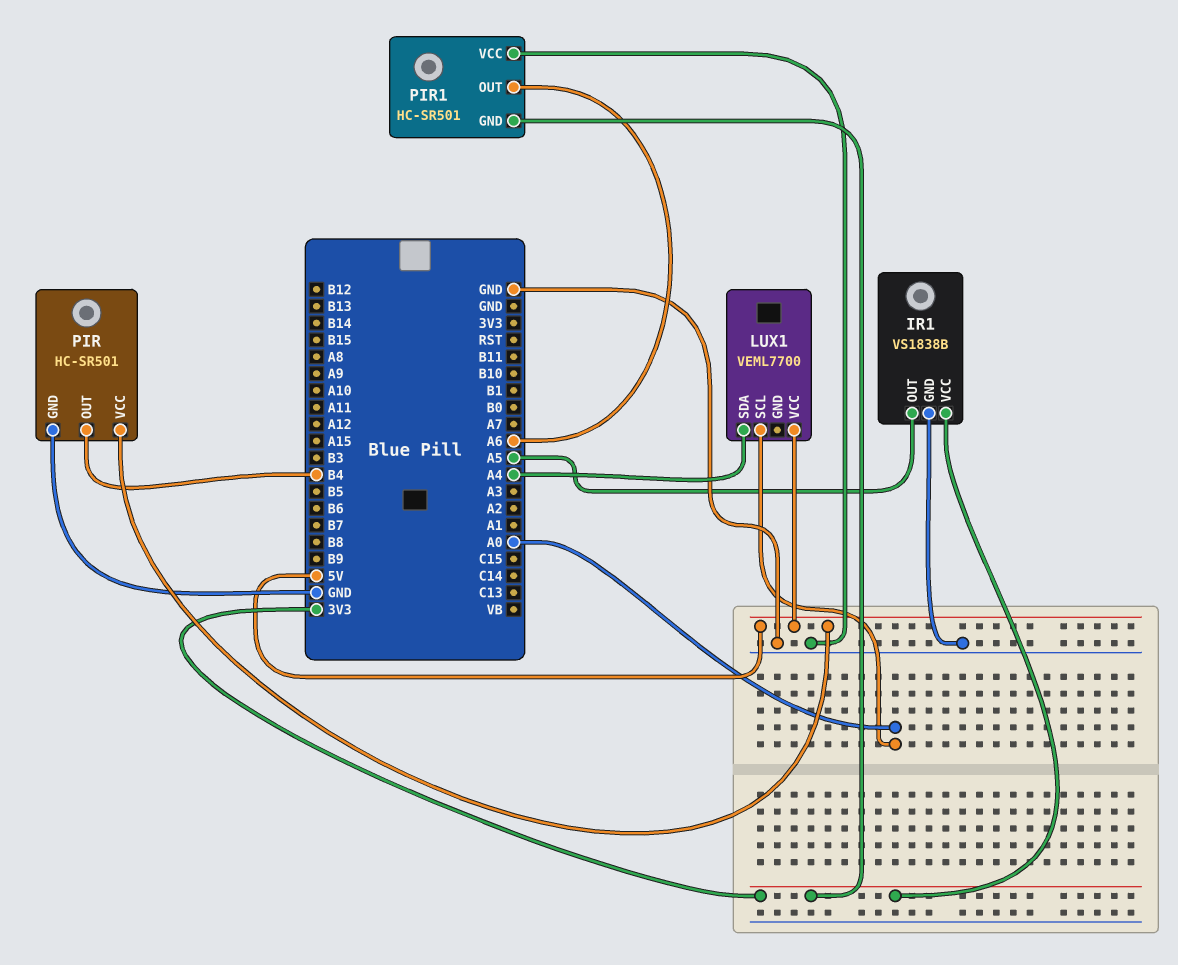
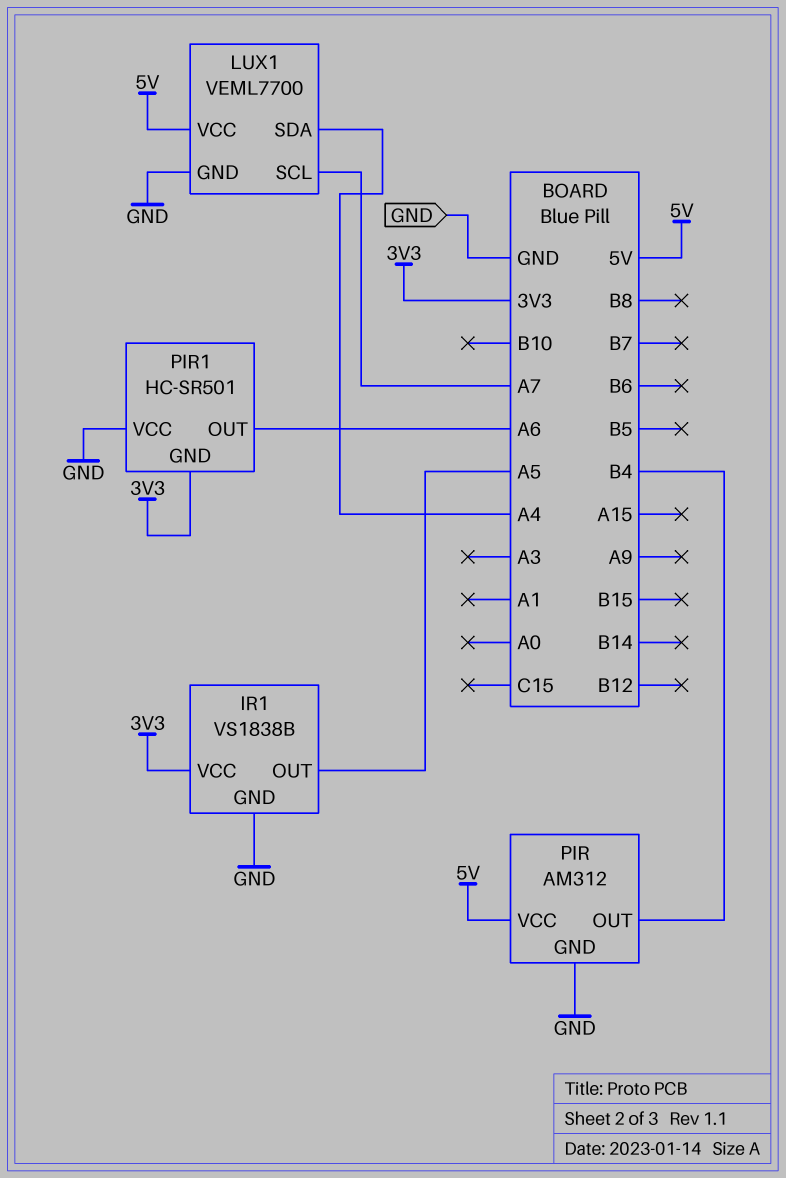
LUX1 pin GND: none -> GND
LUX1 pin SCL: A0 -> A7
PIR: HC-SR501 -> AM312

